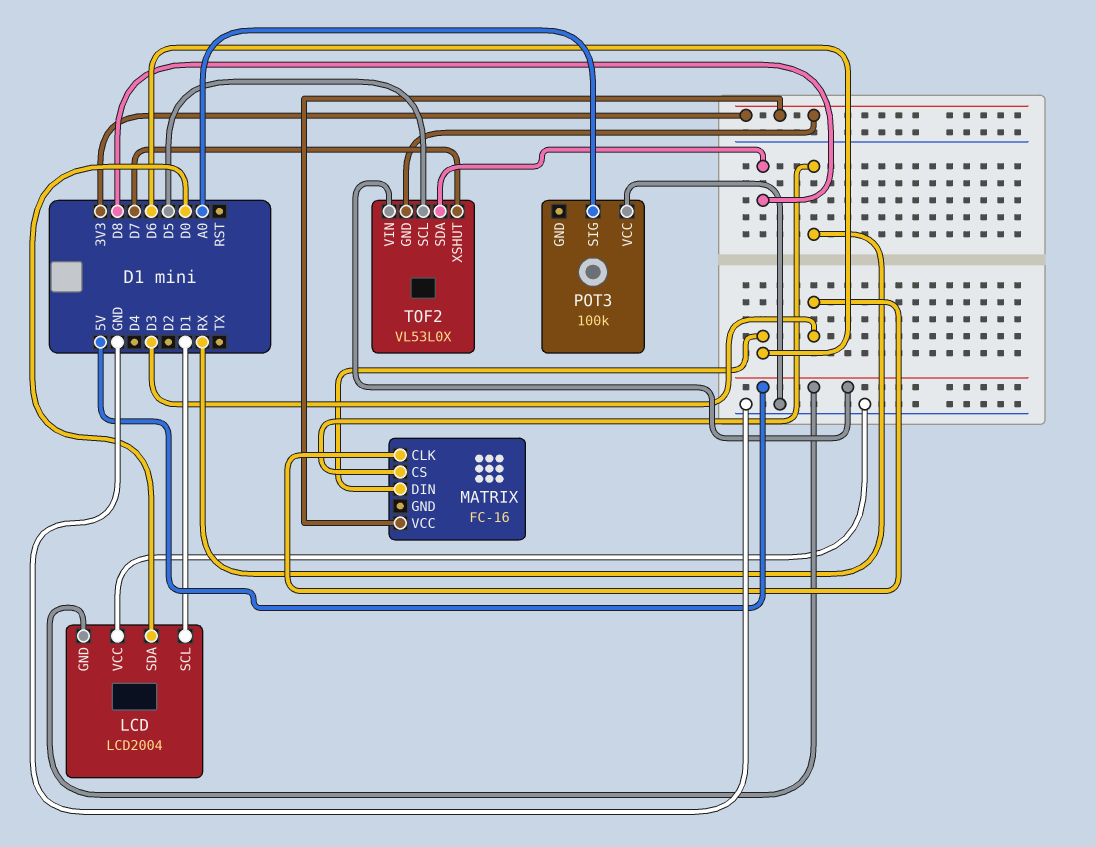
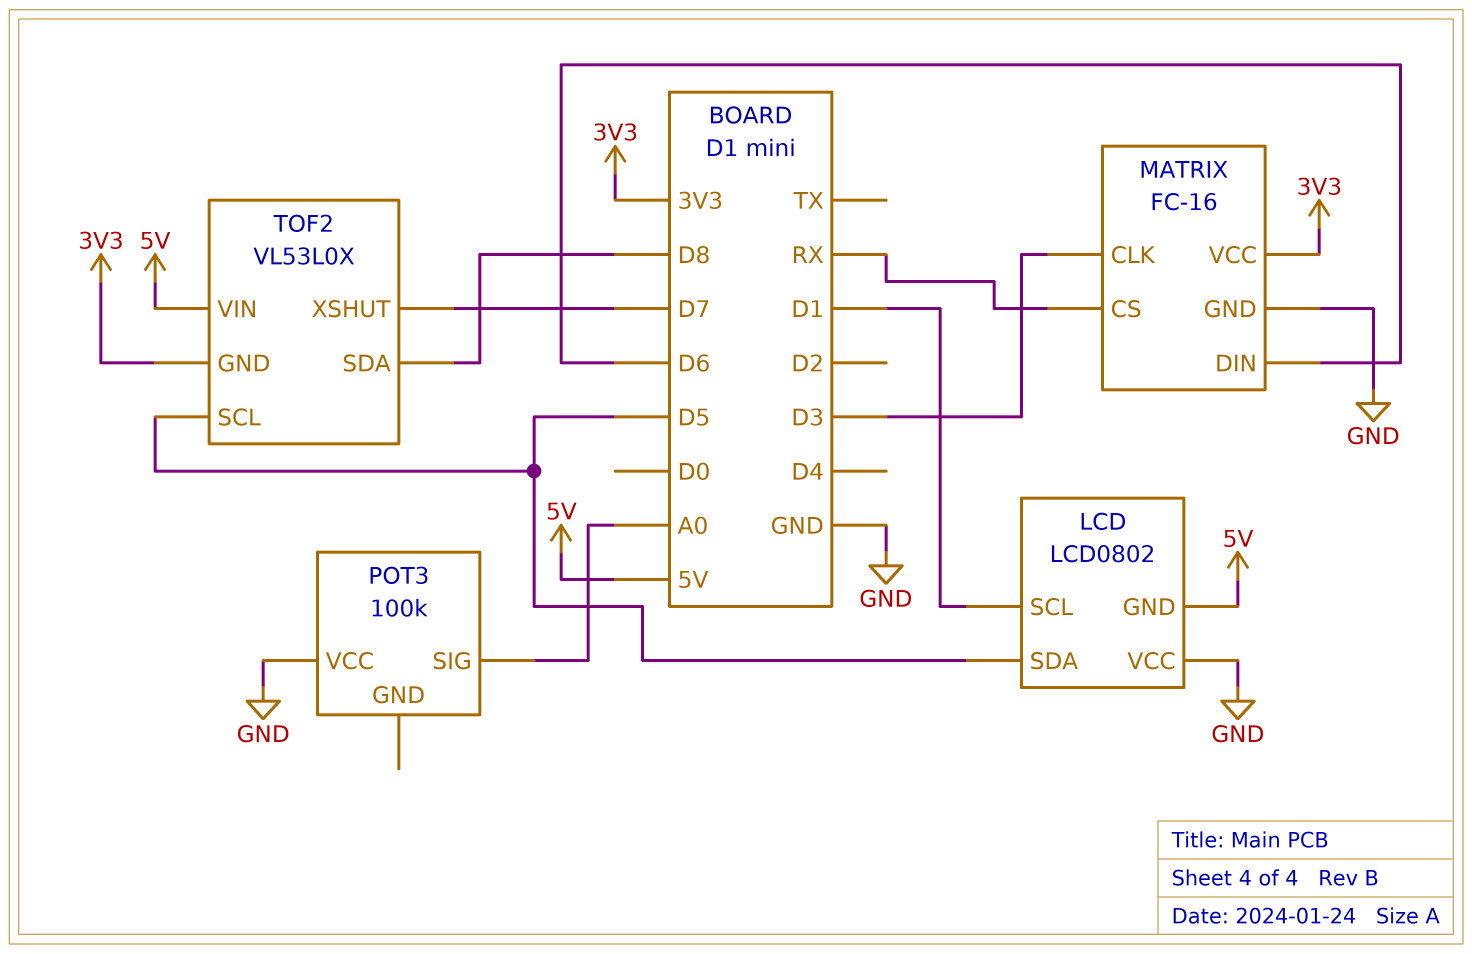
LCD: LCD2004 -> LCD0802
LCD pin SDA: D0 -> D5
MATRIX pin GND: none -> GND

